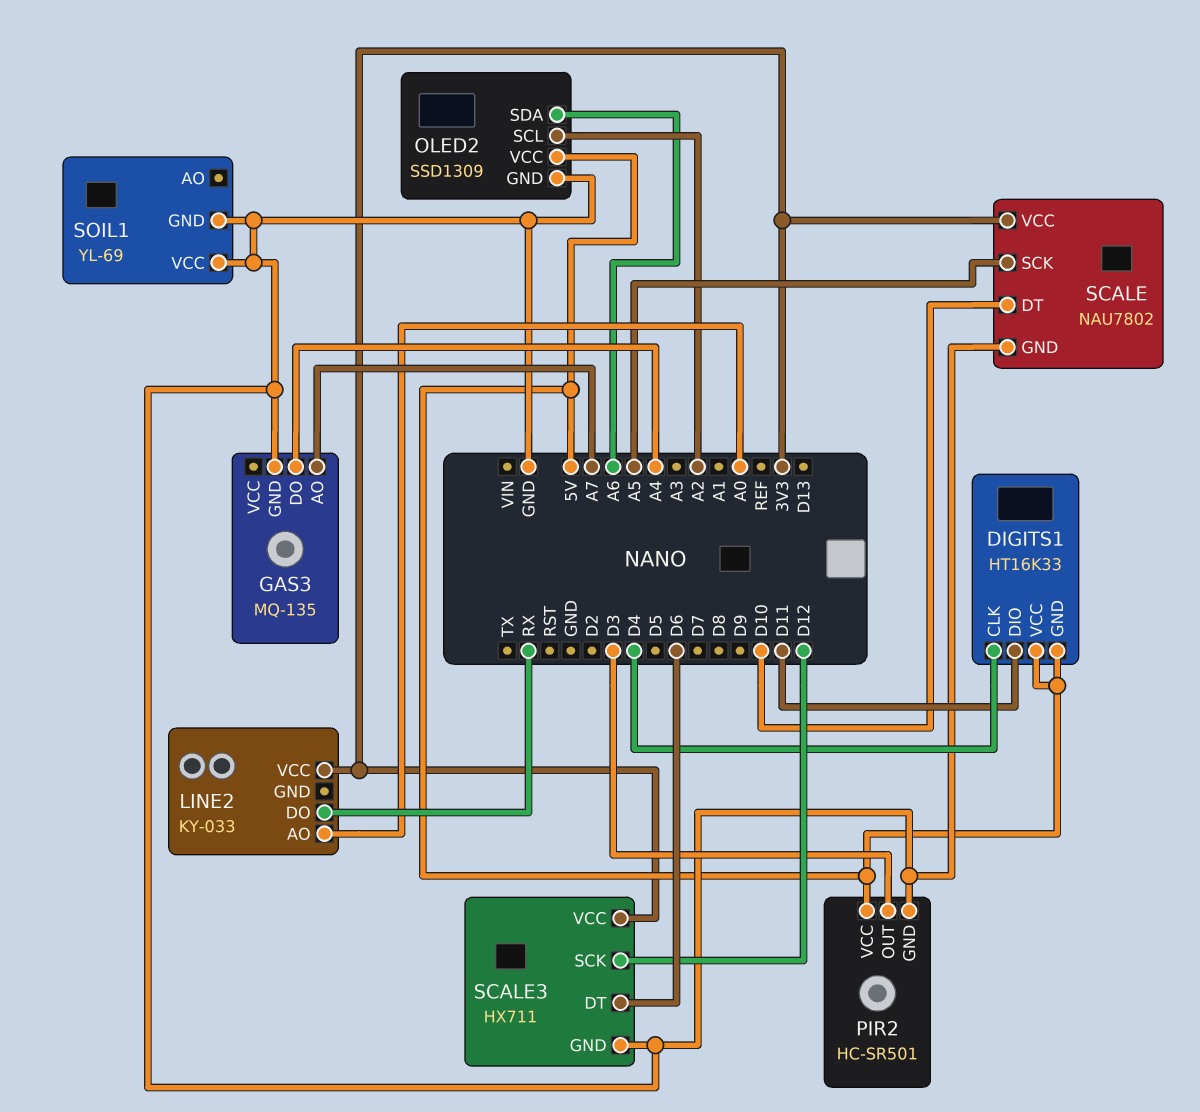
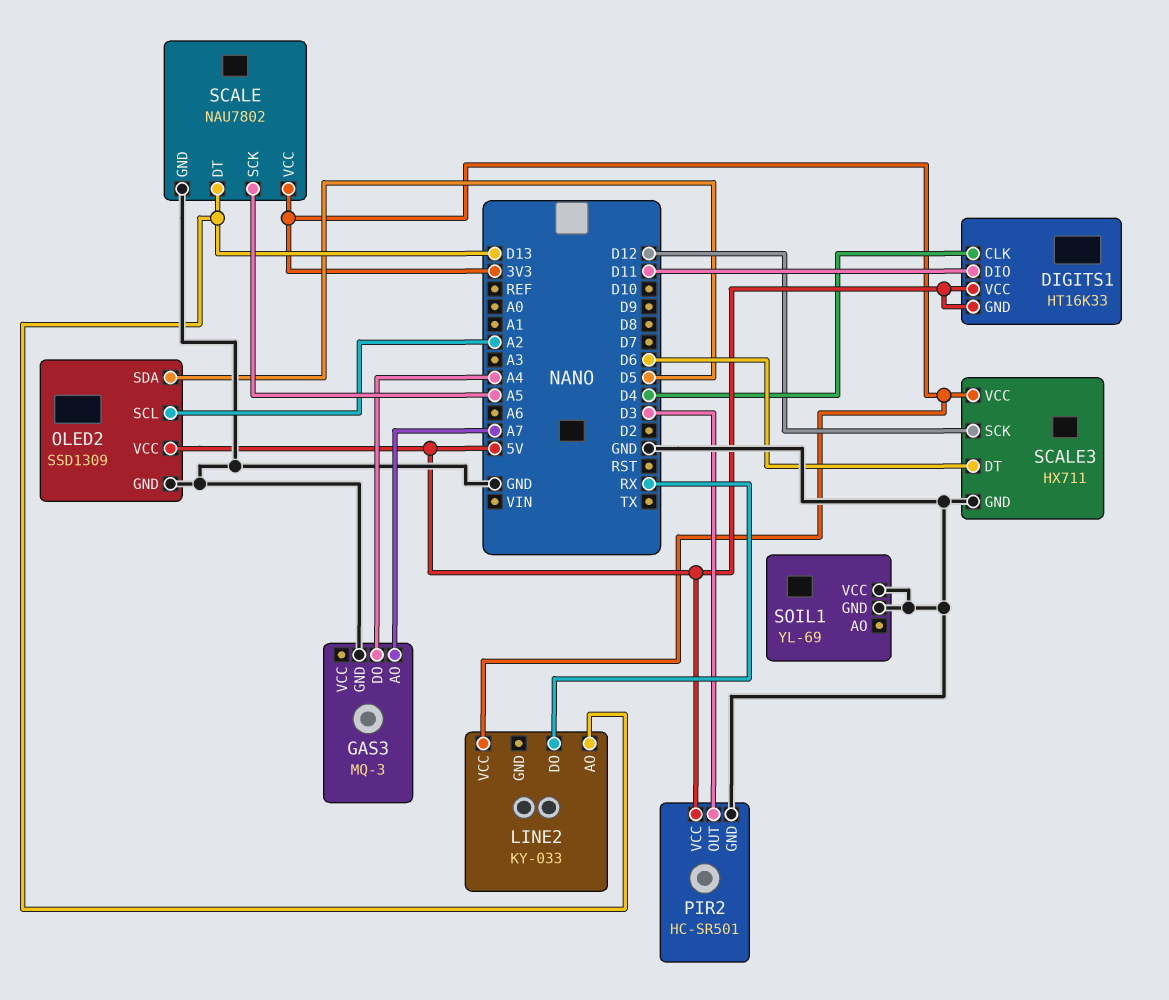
GAS3: MQ-135 -> MQ-3
LINE2 pin AO: A0 -> D13
OLED2 pin SDA: A6 -> D5
SCALE pin DT: D10 -> D13

